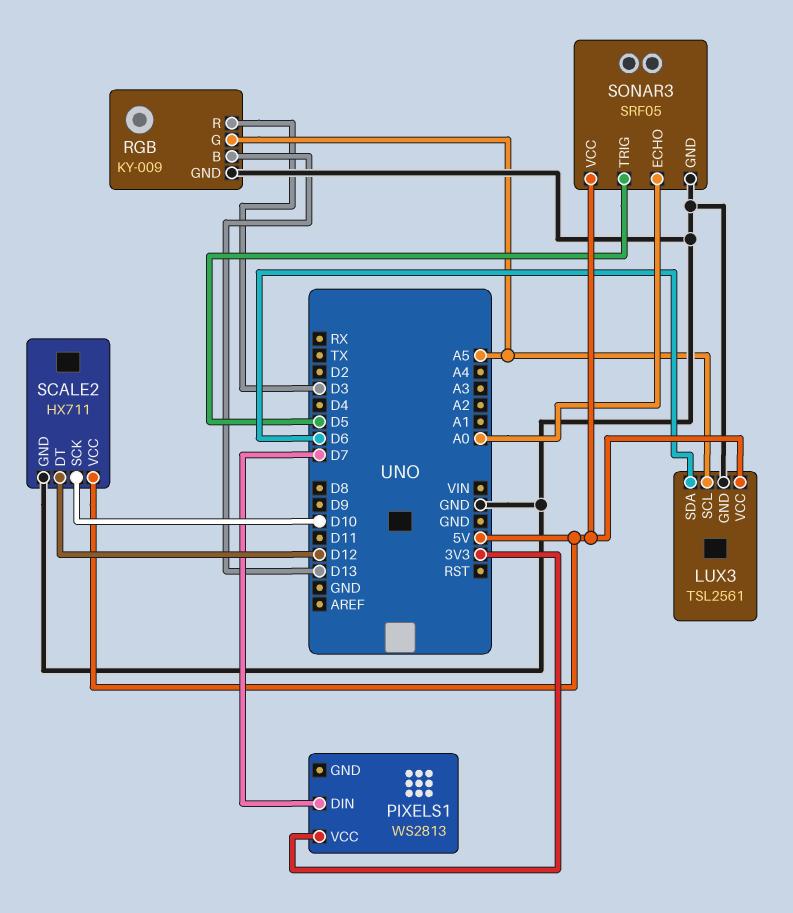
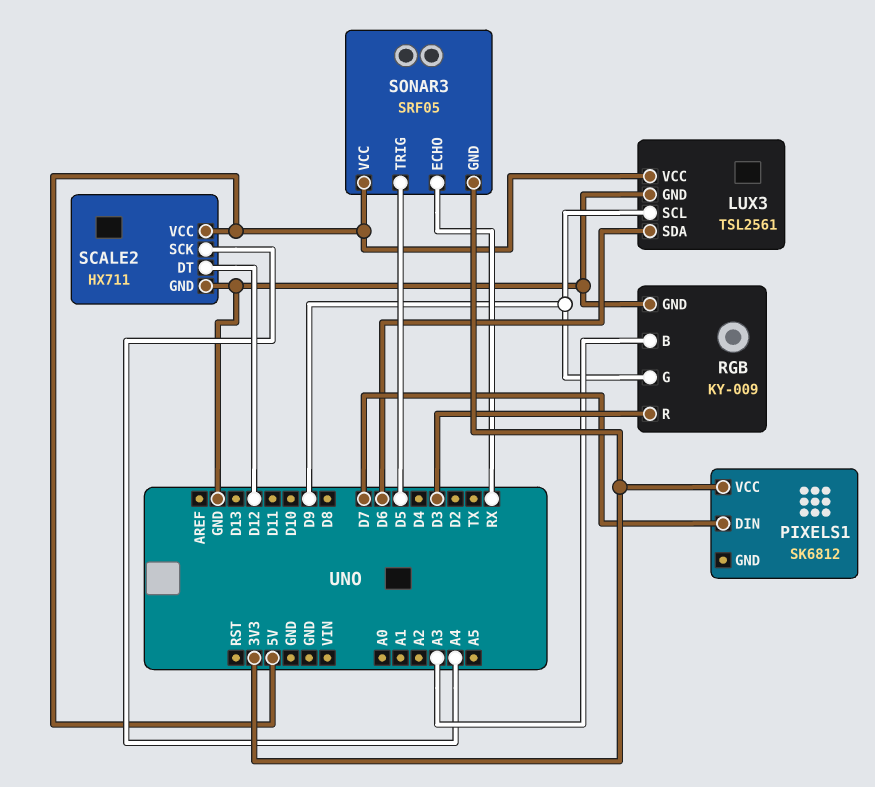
LUX3 pin SCL: A5 -> D9
PIXELS1: WS2813 -> SK6812
RGB pin B: D13 -> A3
RGB pin G: A5 -> D9
SCALE2 pin SCK: D10 -> A4
SONAR3 pin ECHO: A0 -> RX
SONAR3 pin GND: GND -> 3V3

